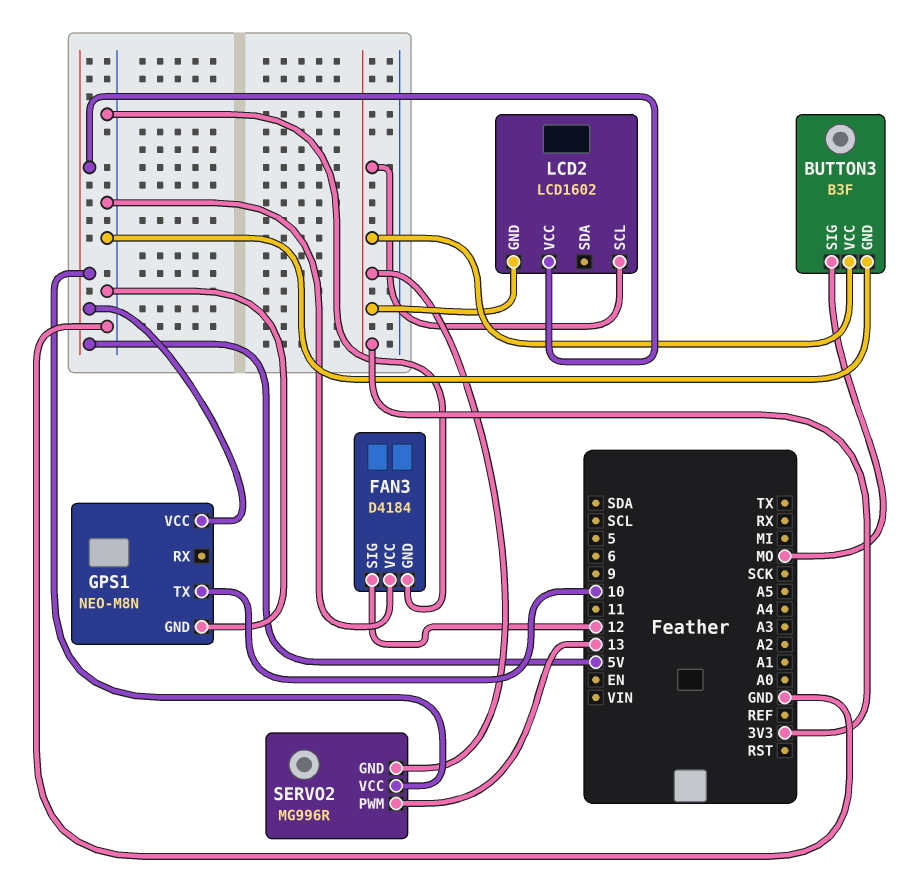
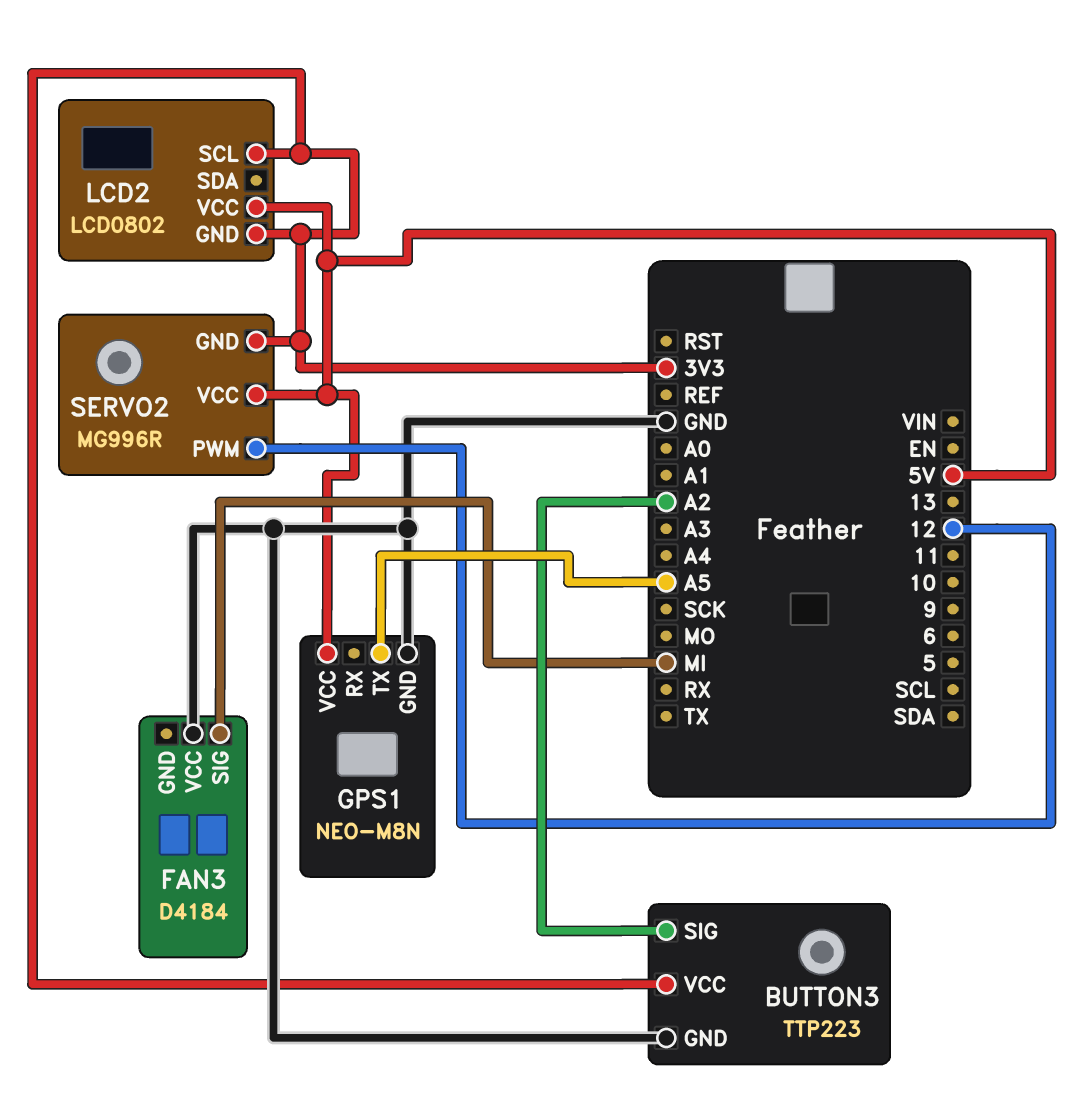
BUTTON3: B3F -> TTP223
BUTTON3 pin SIG: MO -> A2
FAN3 pin GND: GND -> none
FAN3 pin SIG: 12 -> MI
GPS1 pin TX: 10 -> A5
LCD2: LCD1602 -> LCD0802
SERVO2 pin PWM: 13 -> 12

